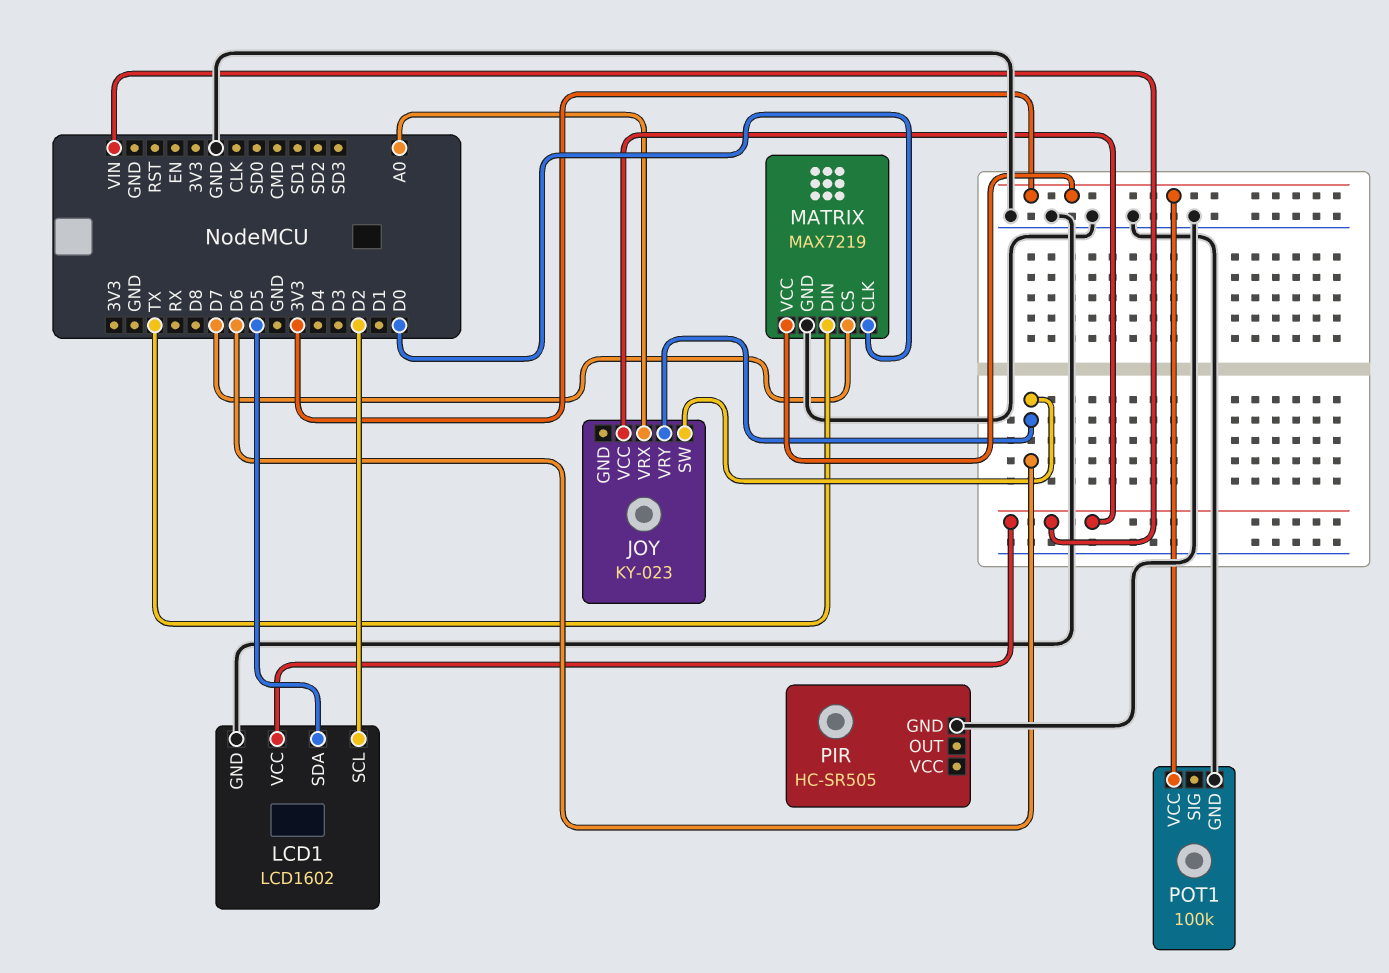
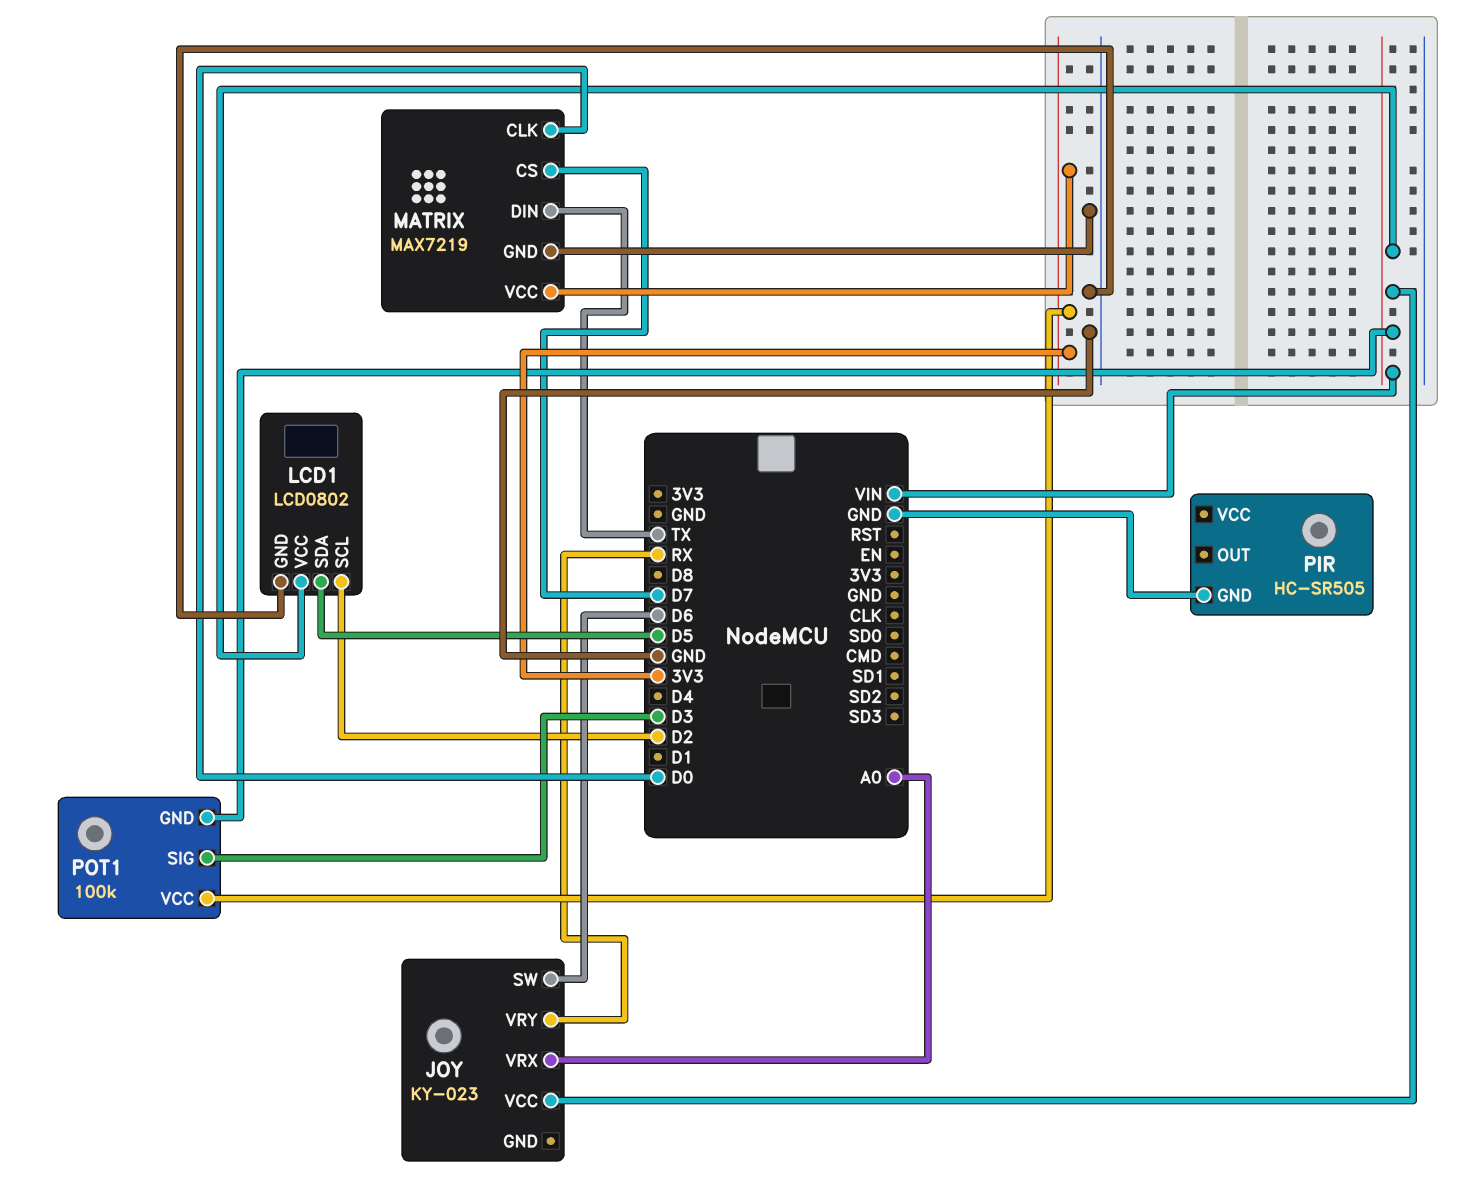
JOY pin VRY: D6 -> RX
LCD1: LCD1602 -> LCD0802
POT1 pin GND: GND -> VIN
POT1 pin SIG: none -> D3

